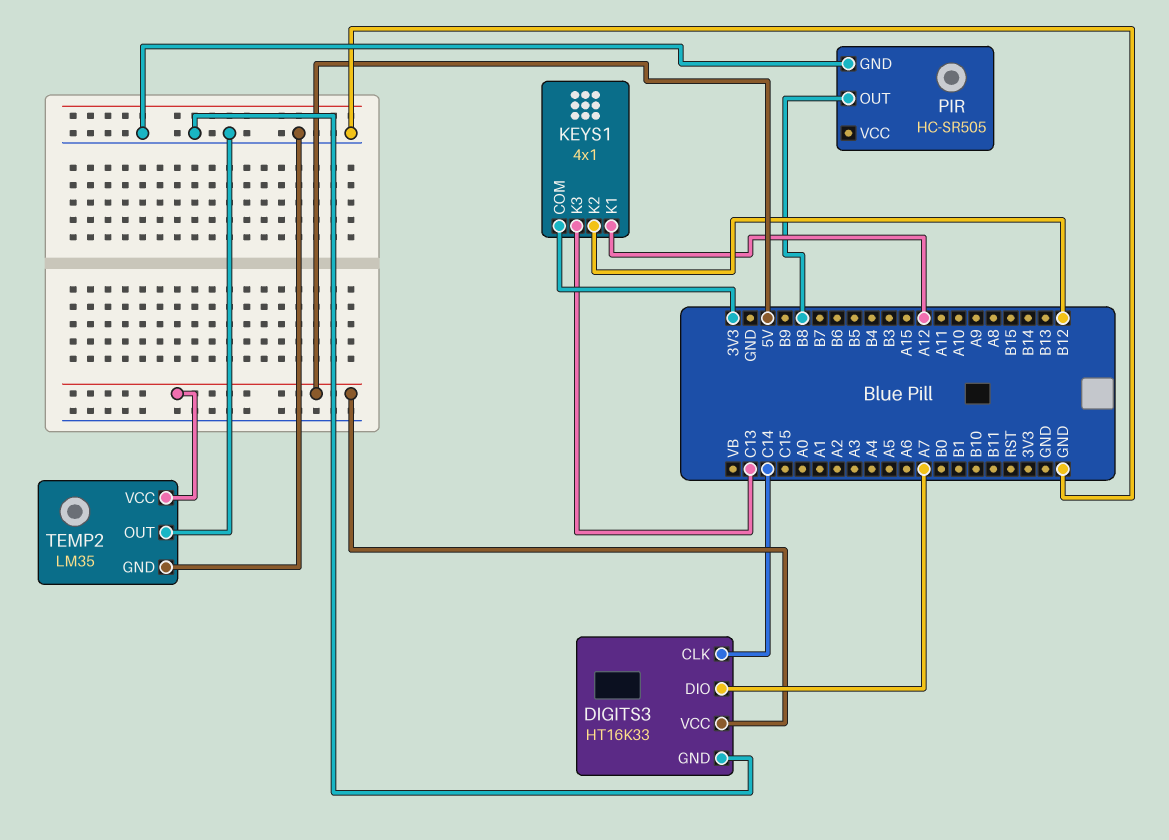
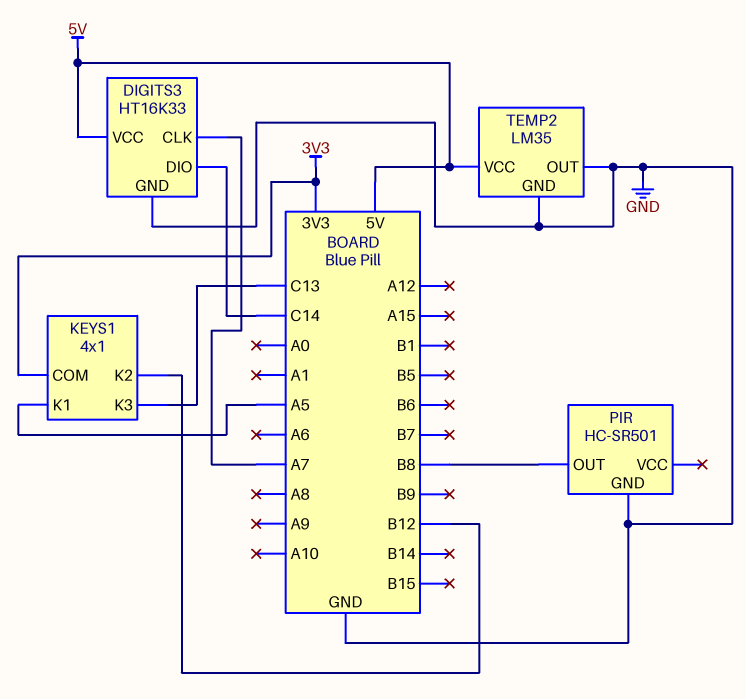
DIGITS3 pin CLK: C14 -> A7
DIGITS3 pin DIO: A7 -> C14
KEYS1 pin K1: A12 -> A5
PIR: HC-SR505 -> HC-SR501

